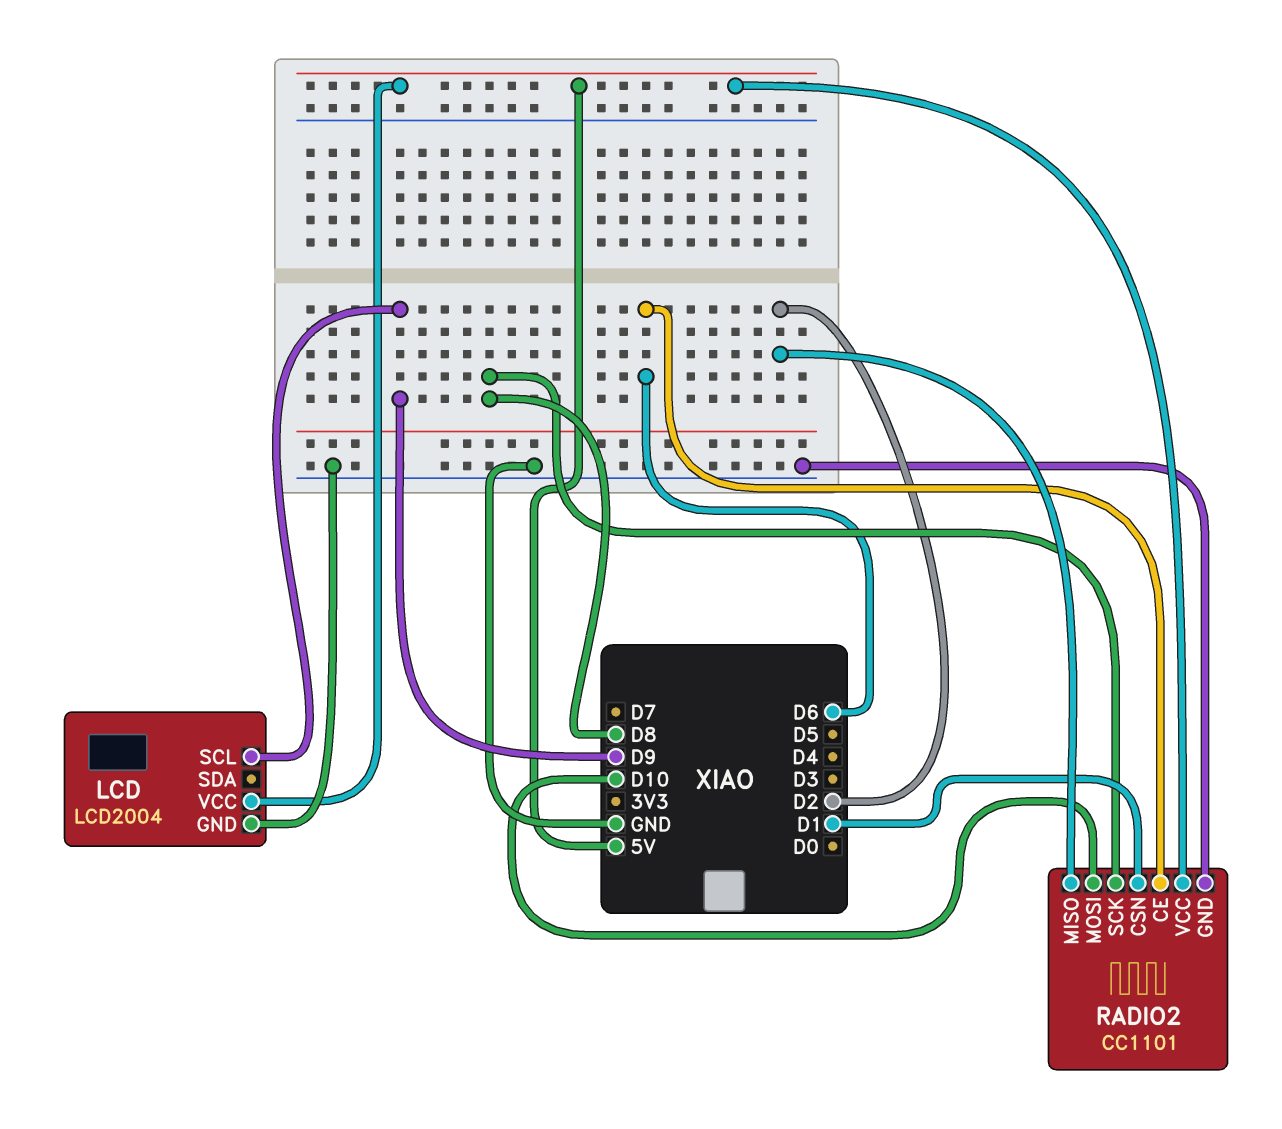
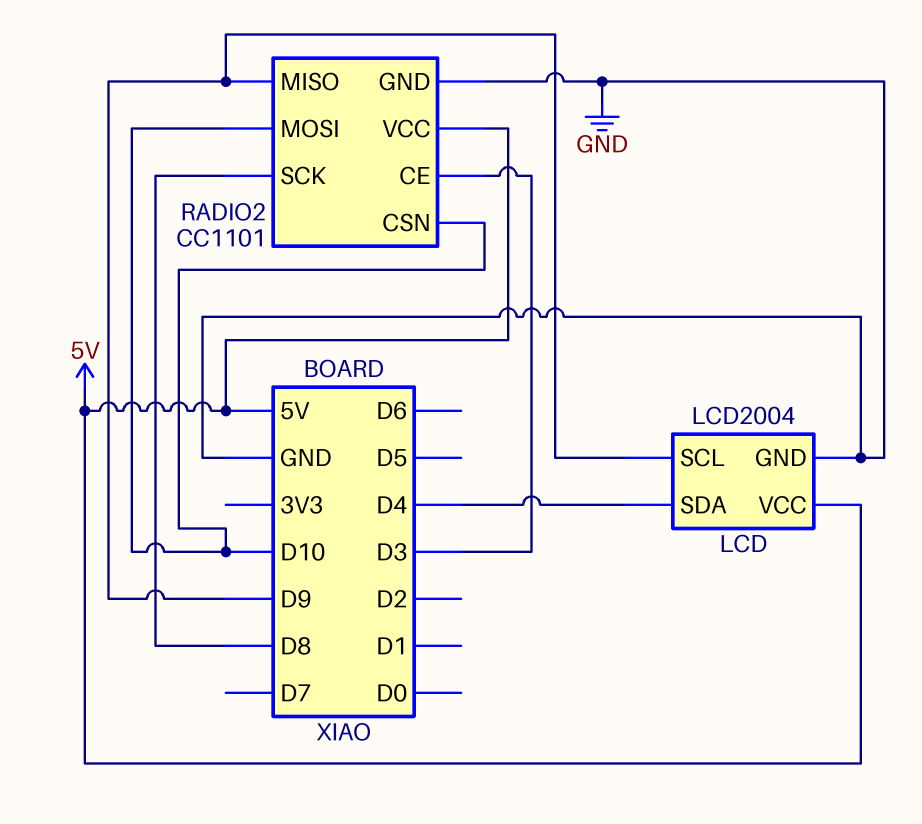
LCD pin SDA: none -> D4
RADIO2 pin CE: D6 -> D3
RADIO2 pin CSN: D1 -> D10
RADIO2 pin MISO: D2 -> D9

